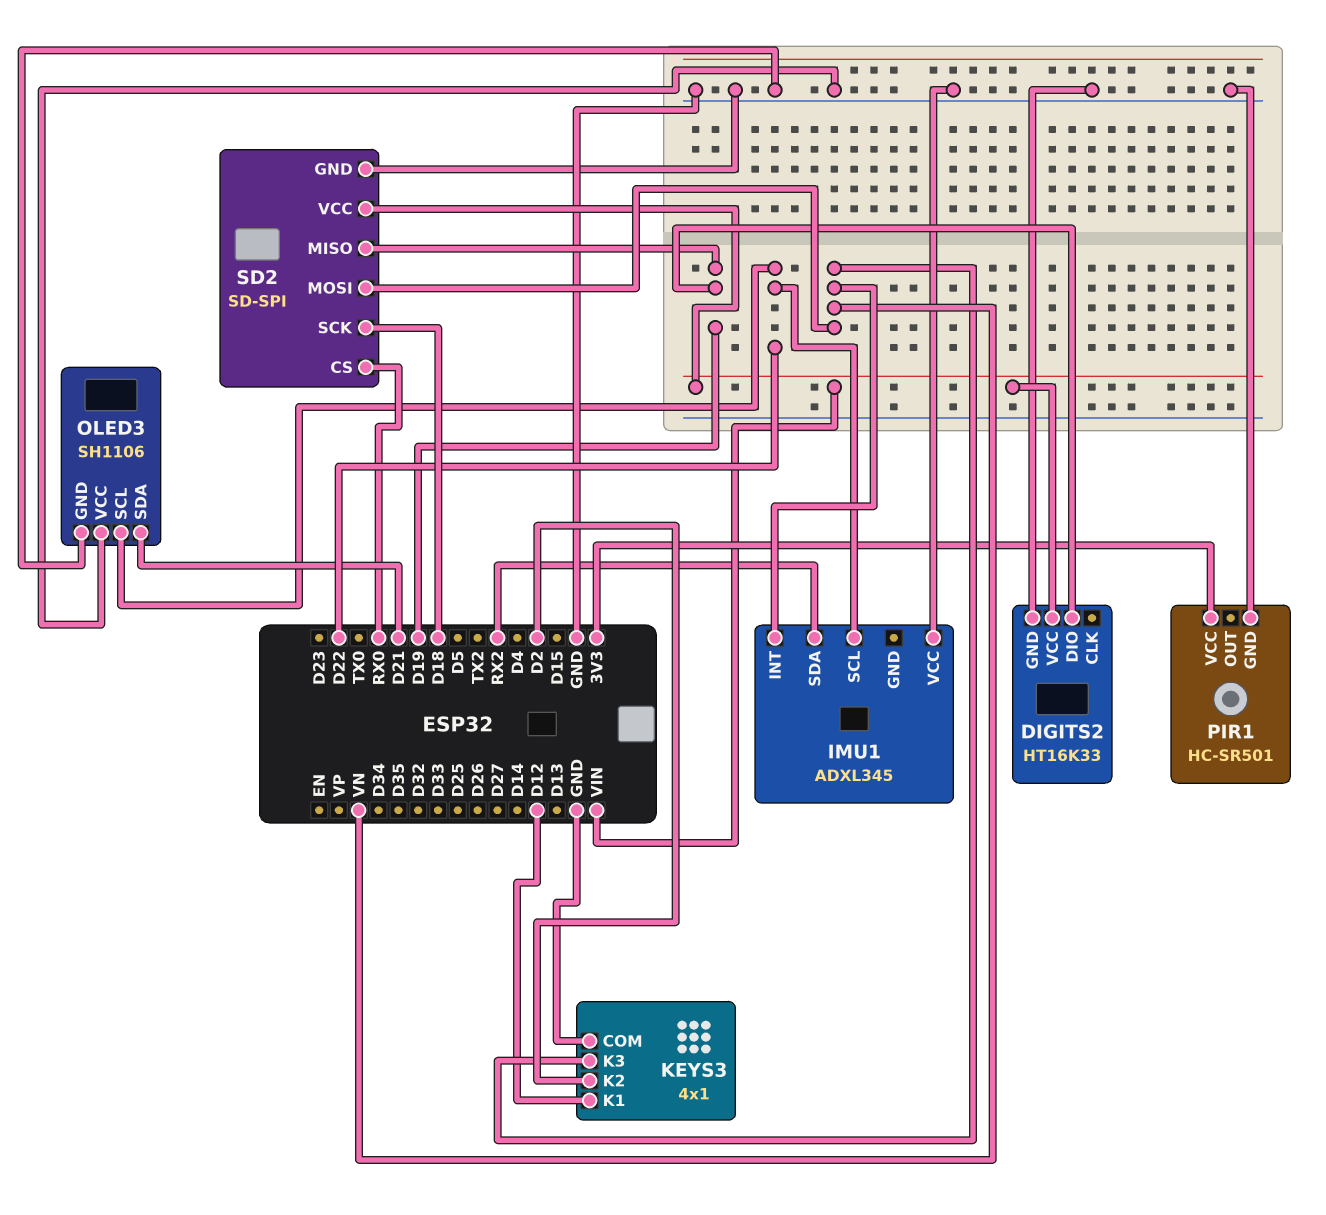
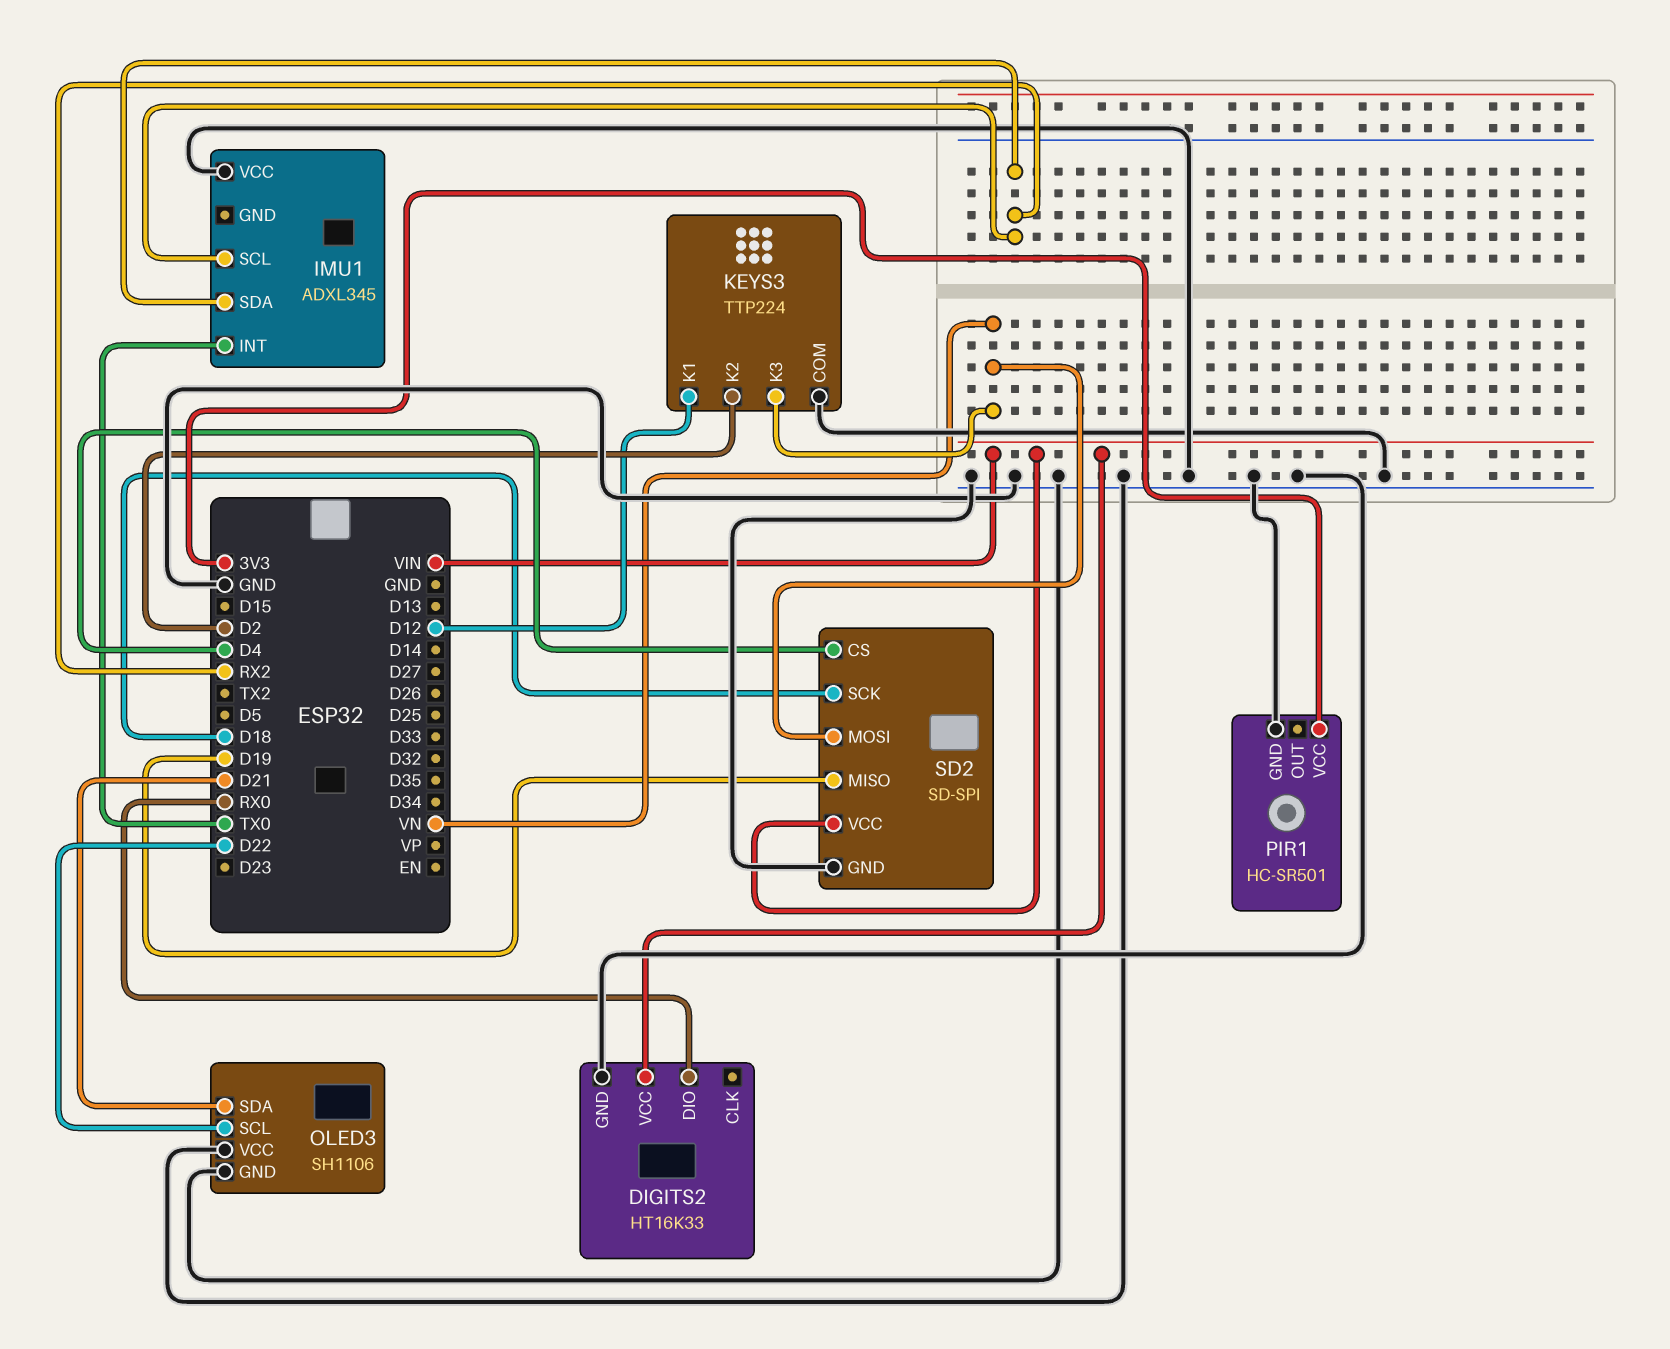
DIGITS2 pin DIO: D19 -> RX0
IMU1 pin INT: VN -> TX0
IMU1 pin SCL: D22 -> RX2
KEYS3: 4x1 -> TTP224
SD2 pin CS: RX0 -> D4

